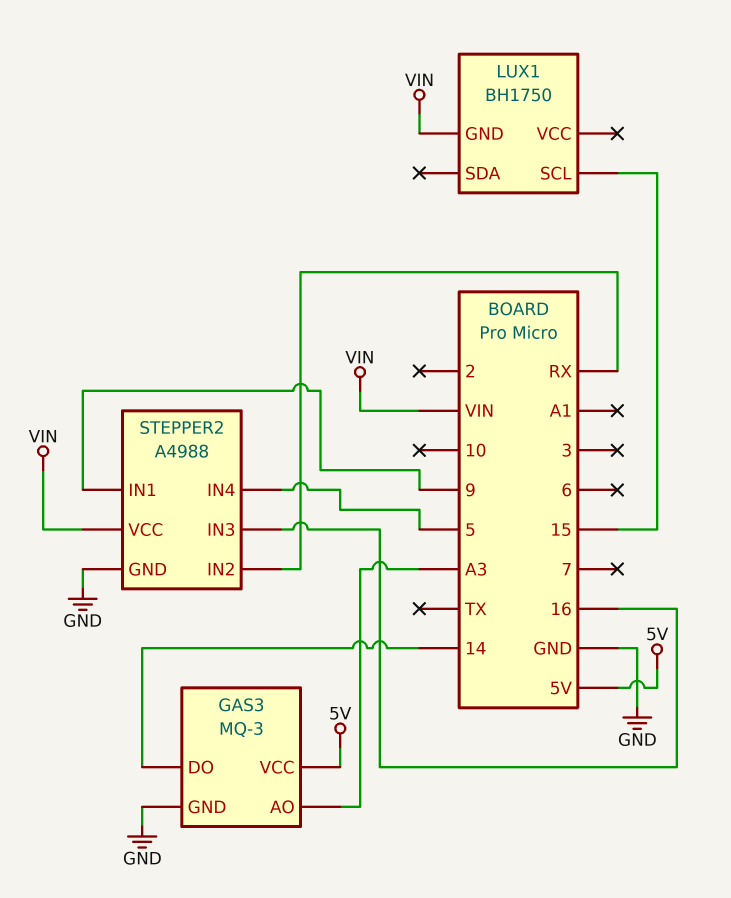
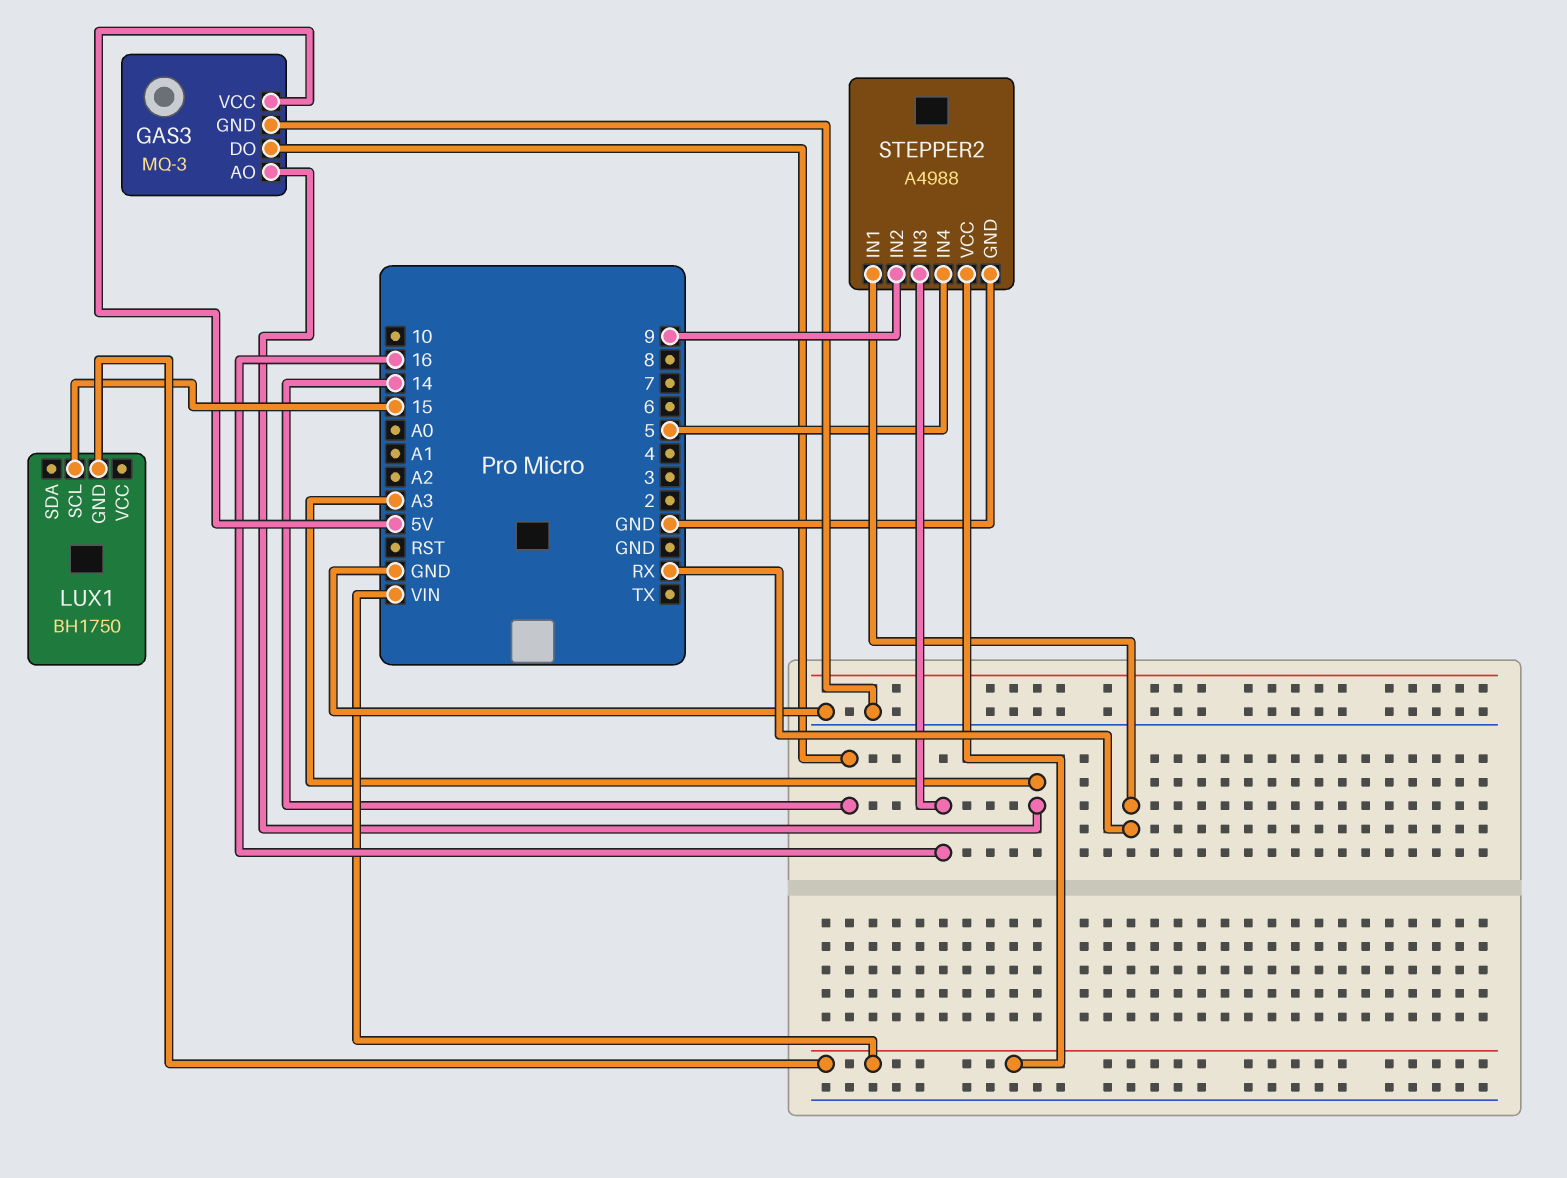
STEPPER2 pin IN1: 9 -> RX
STEPPER2 pin IN2: RX -> 9

